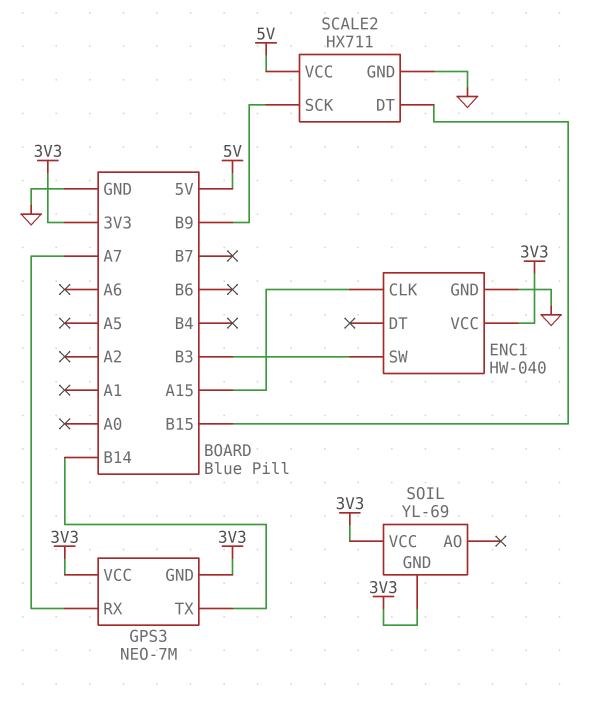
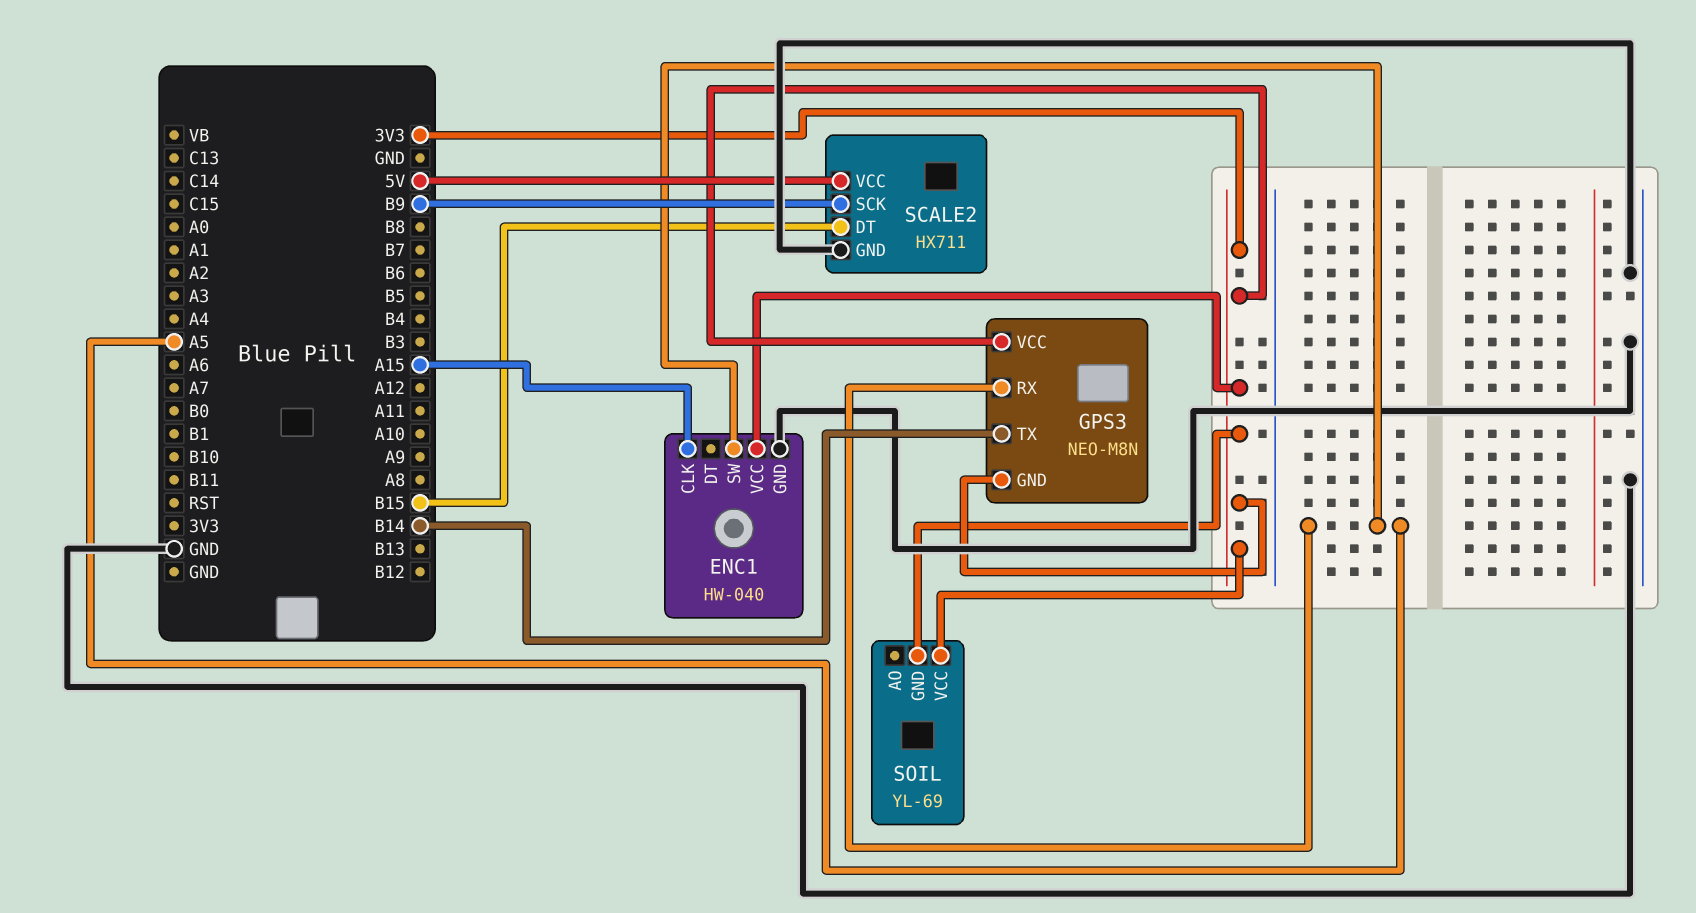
ENC1 pin SW: B3 -> A5
GPS3: NEO-7M -> NEO-M8N
GPS3 pin RX: A7 -> A5

